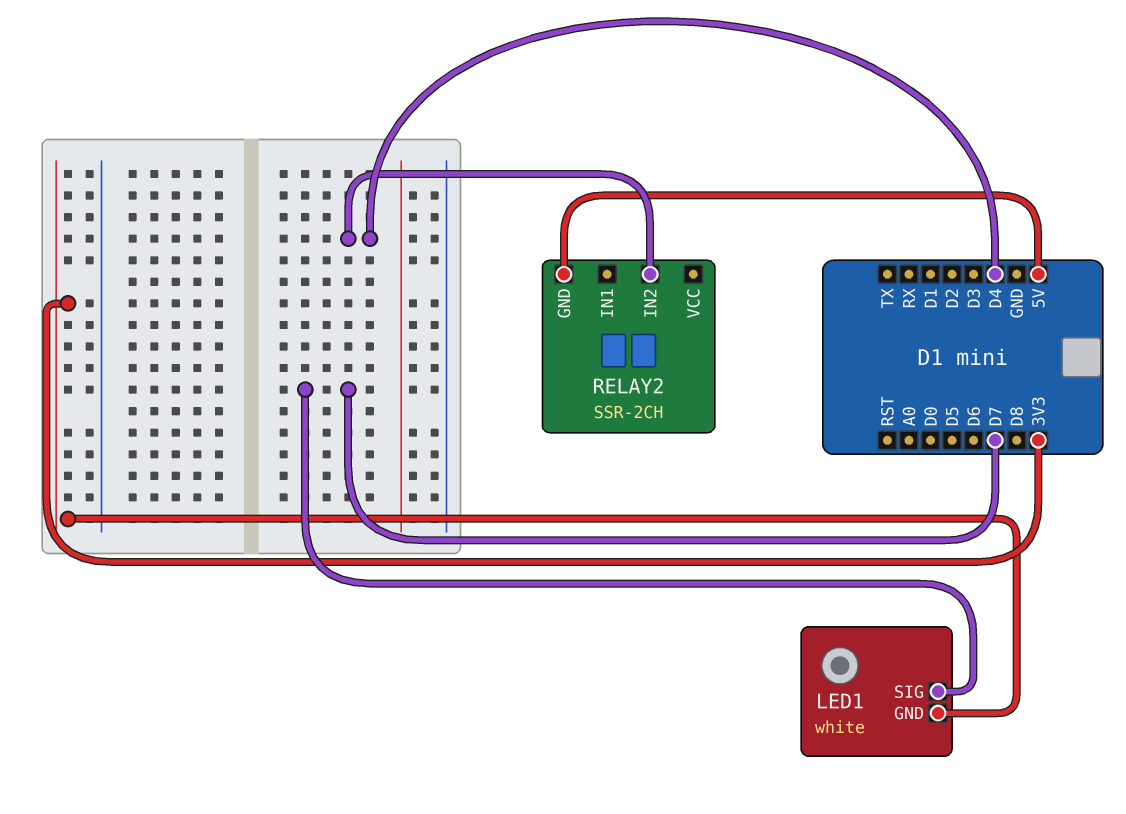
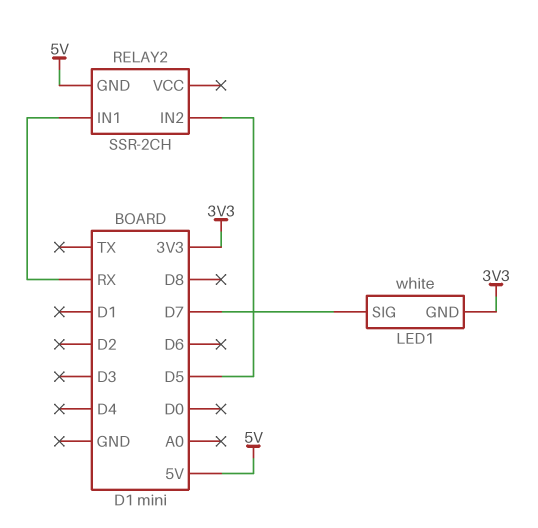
RELAY2 pin IN1: none -> RX
RELAY2 pin IN2: D4 -> D5

